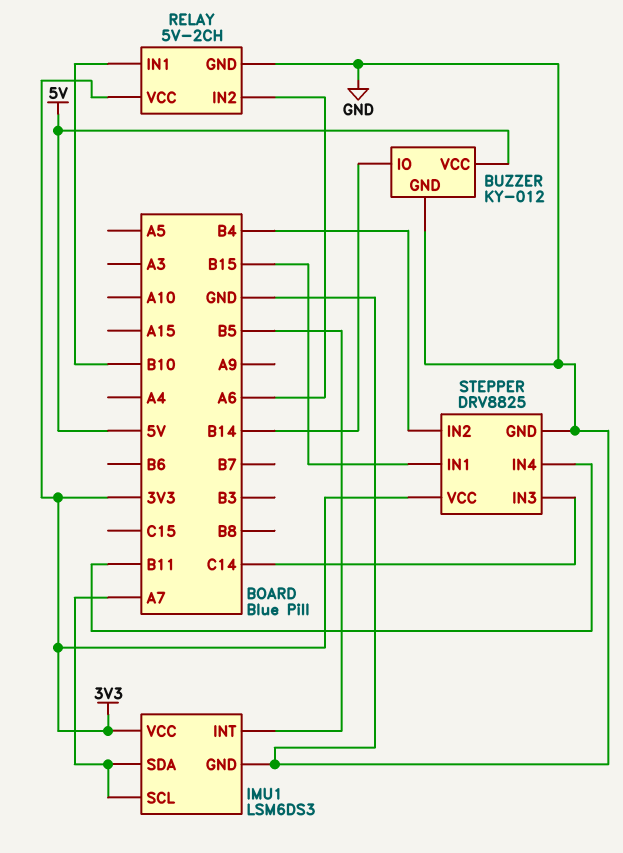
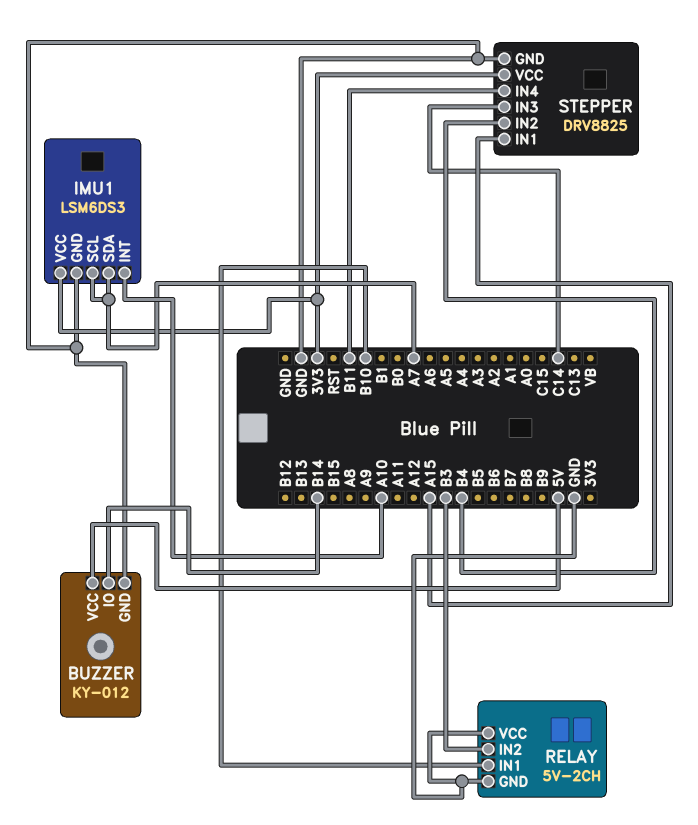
IMU1 pin INT: B5 -> A10
RELAY pin IN2: A6 -> B3
RELAY pin VCC: 3V3 -> GND
STEPPER pin IN1: B15 -> A15

